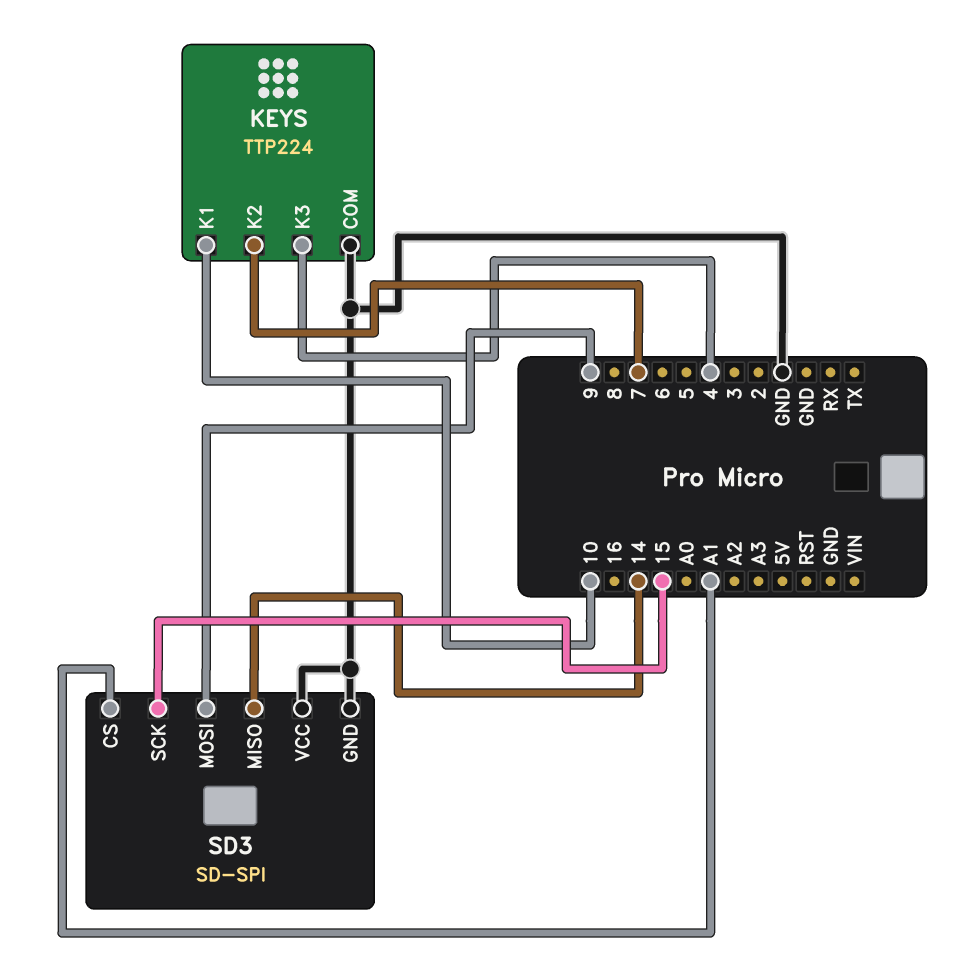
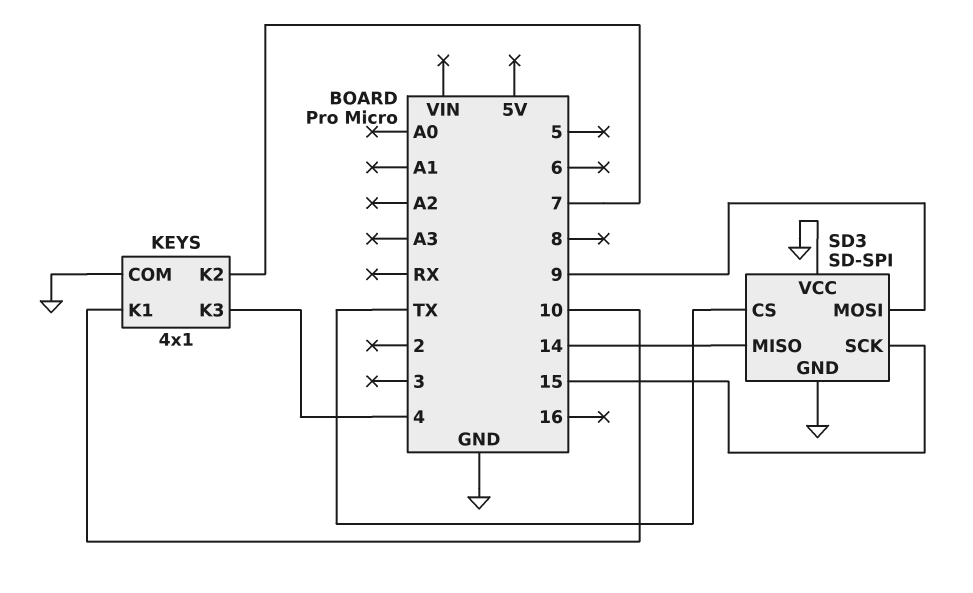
KEYS: TTP224 -> 4x1
SD3 pin CS: A1 -> TX

